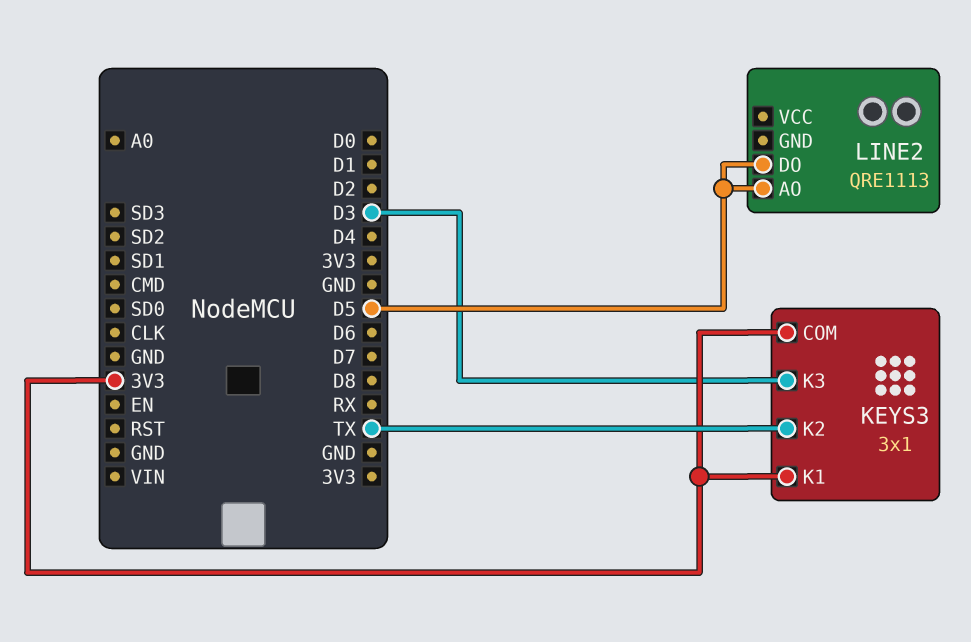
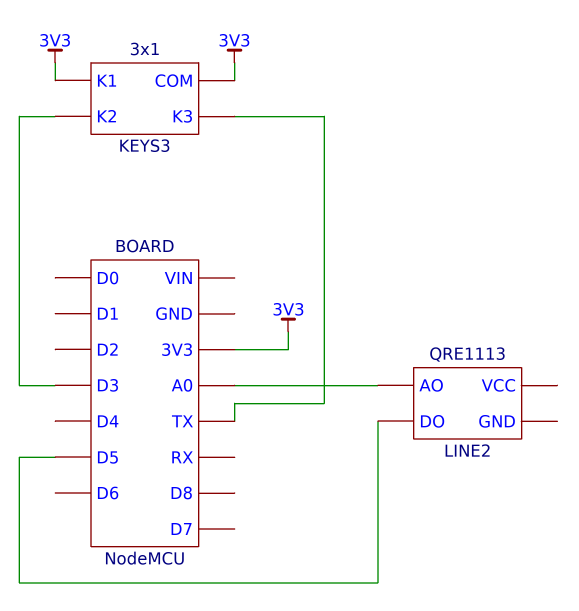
KEYS3 pin K2: TX -> D3
KEYS3 pin K3: D3 -> TX
LINE2 pin AO: D5 -> A0

